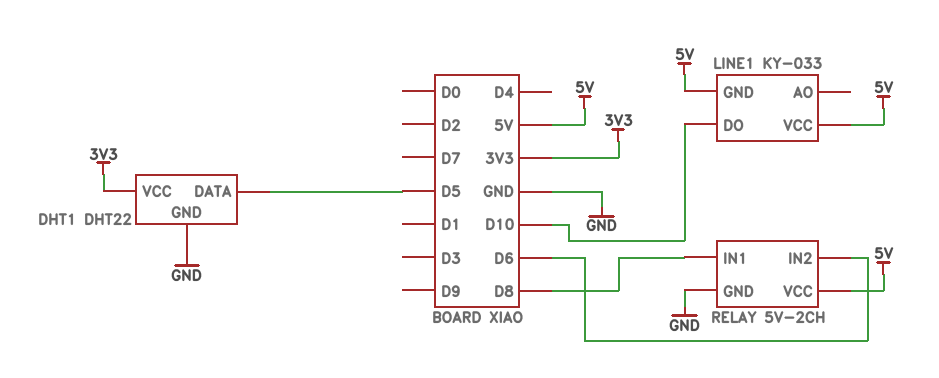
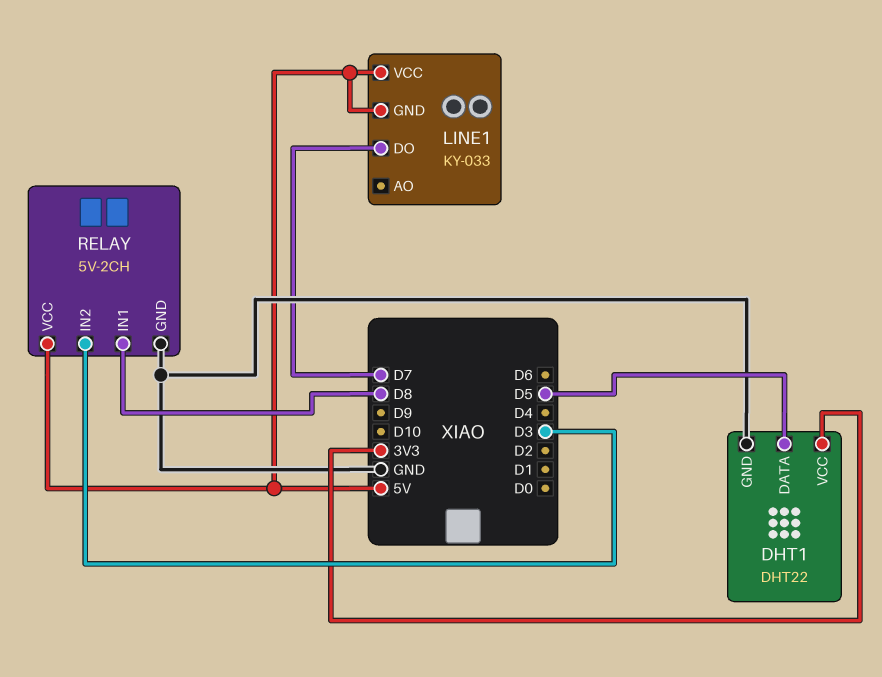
LINE1 pin DO: D10 -> D7
RELAY pin IN2: D6 -> D3

